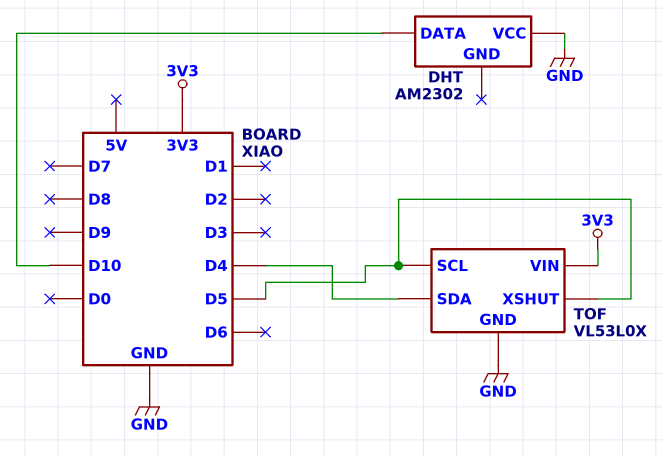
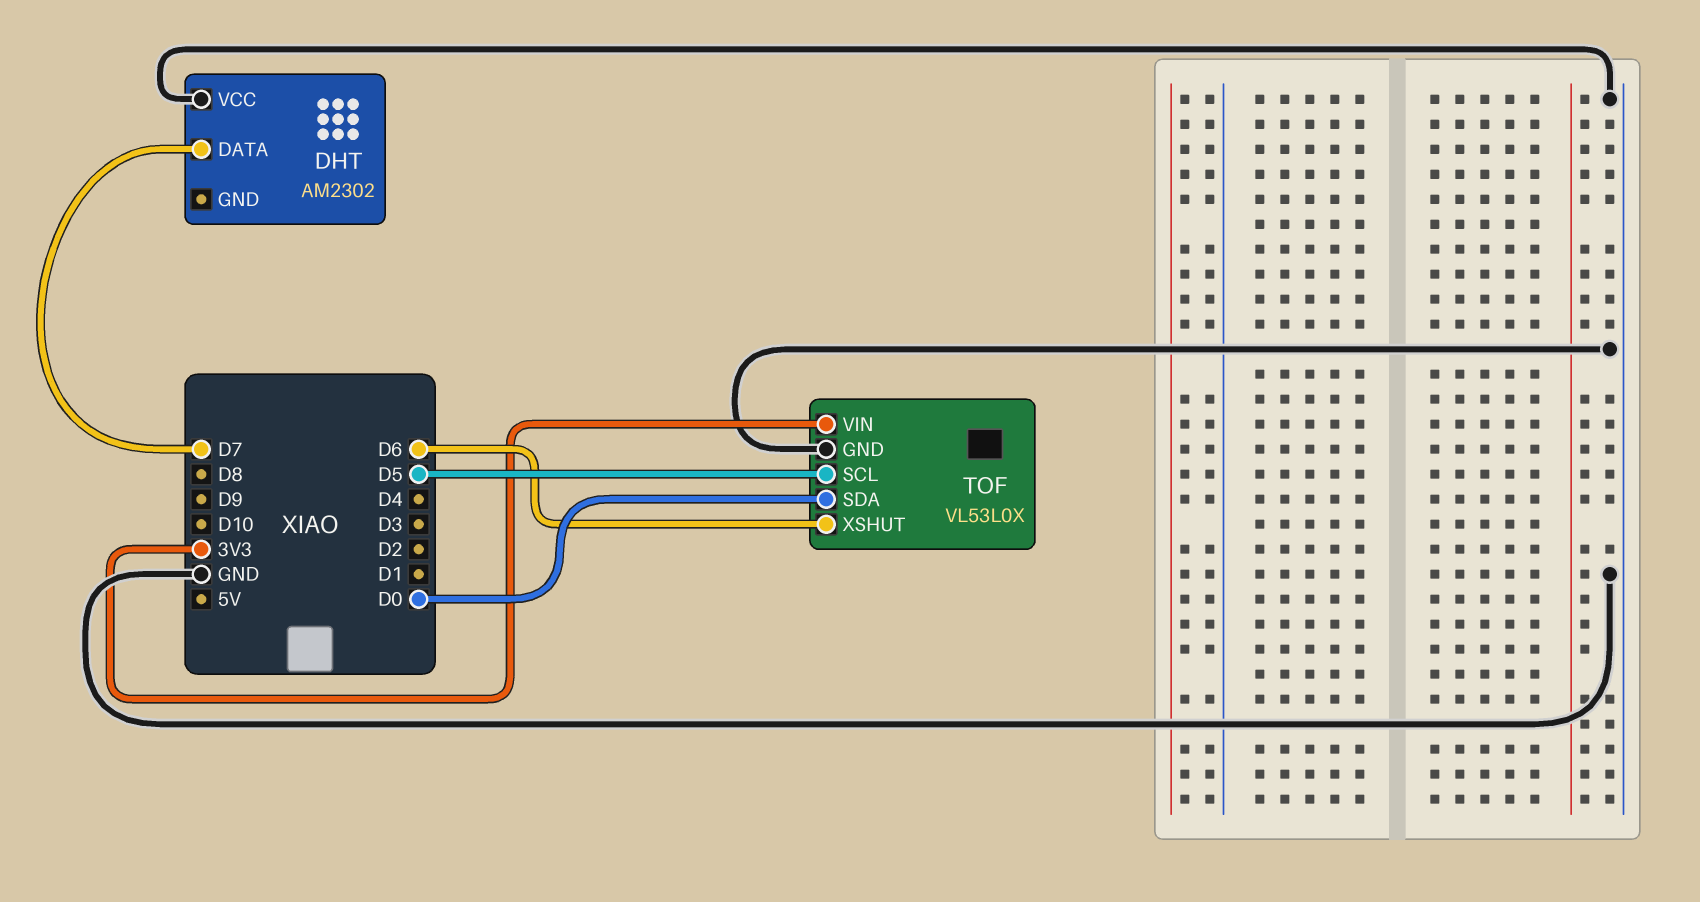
DHT pin DATA: D10 -> D7
TOF pin SDA: D4 -> D0
TOF pin XSHUT: D5 -> D6

